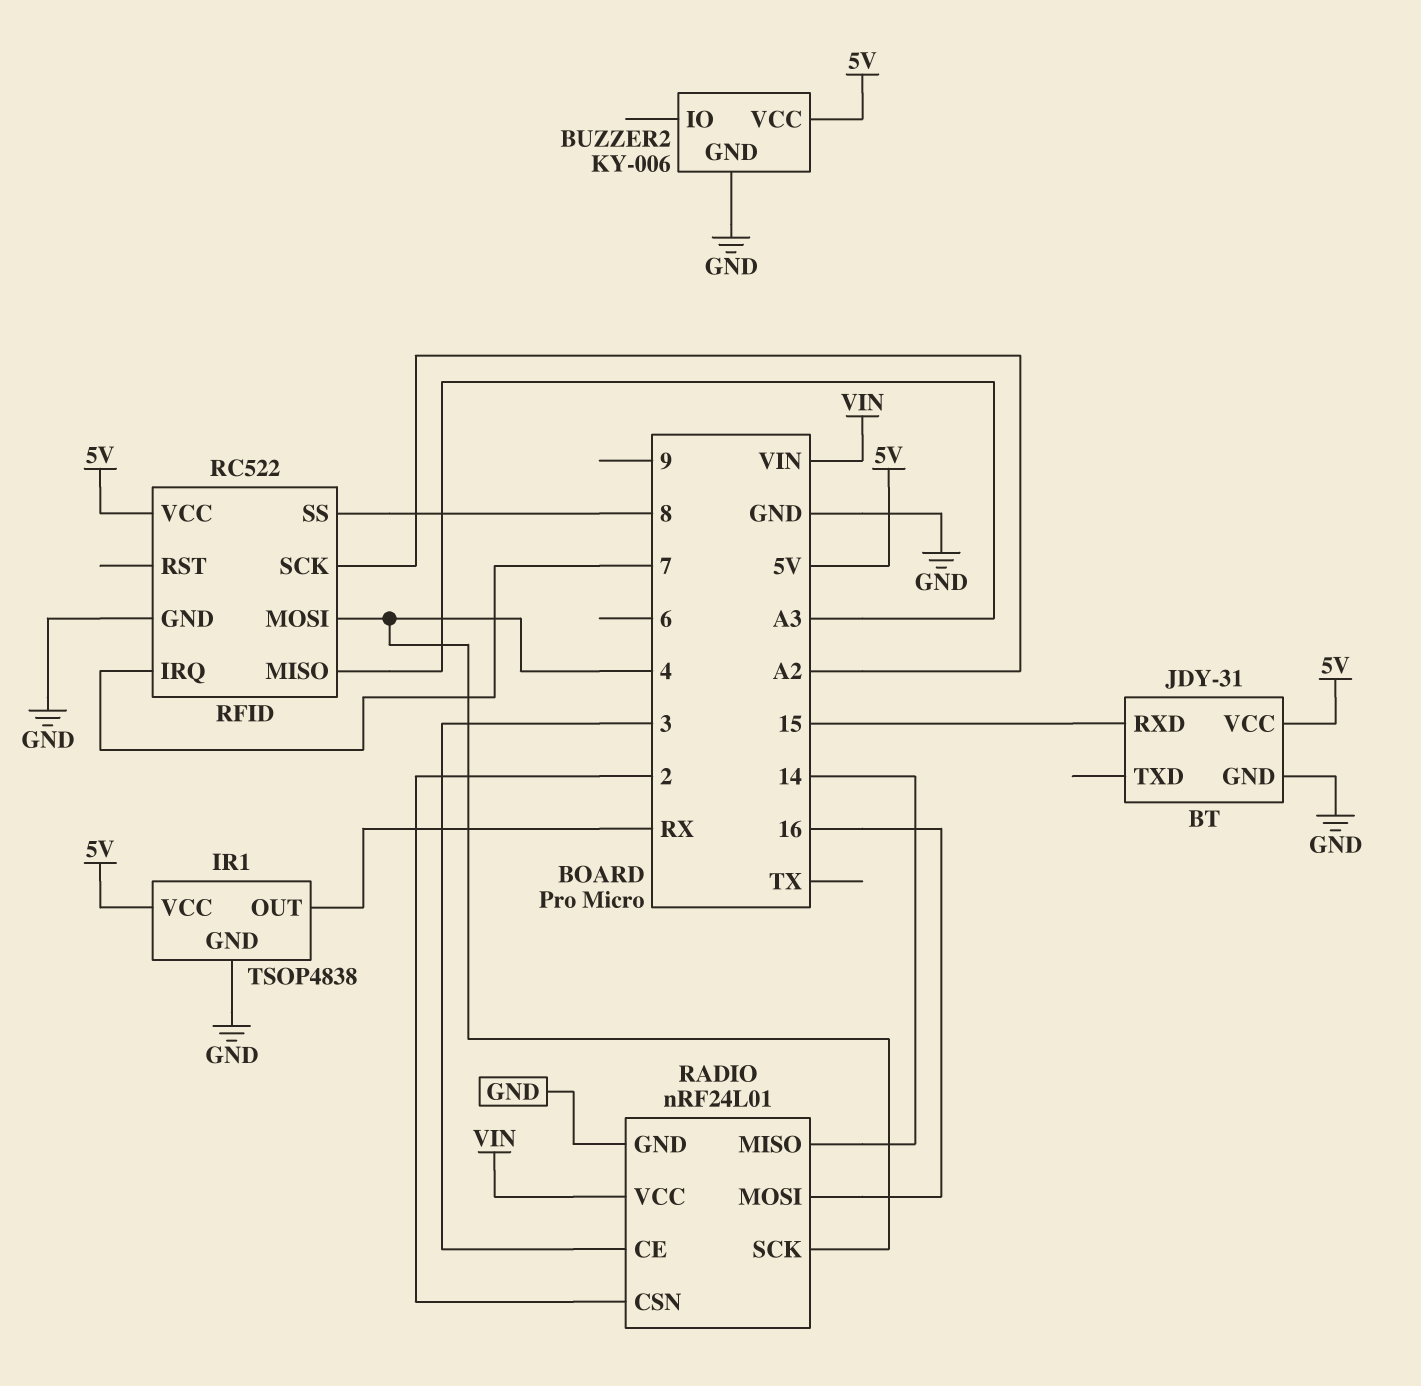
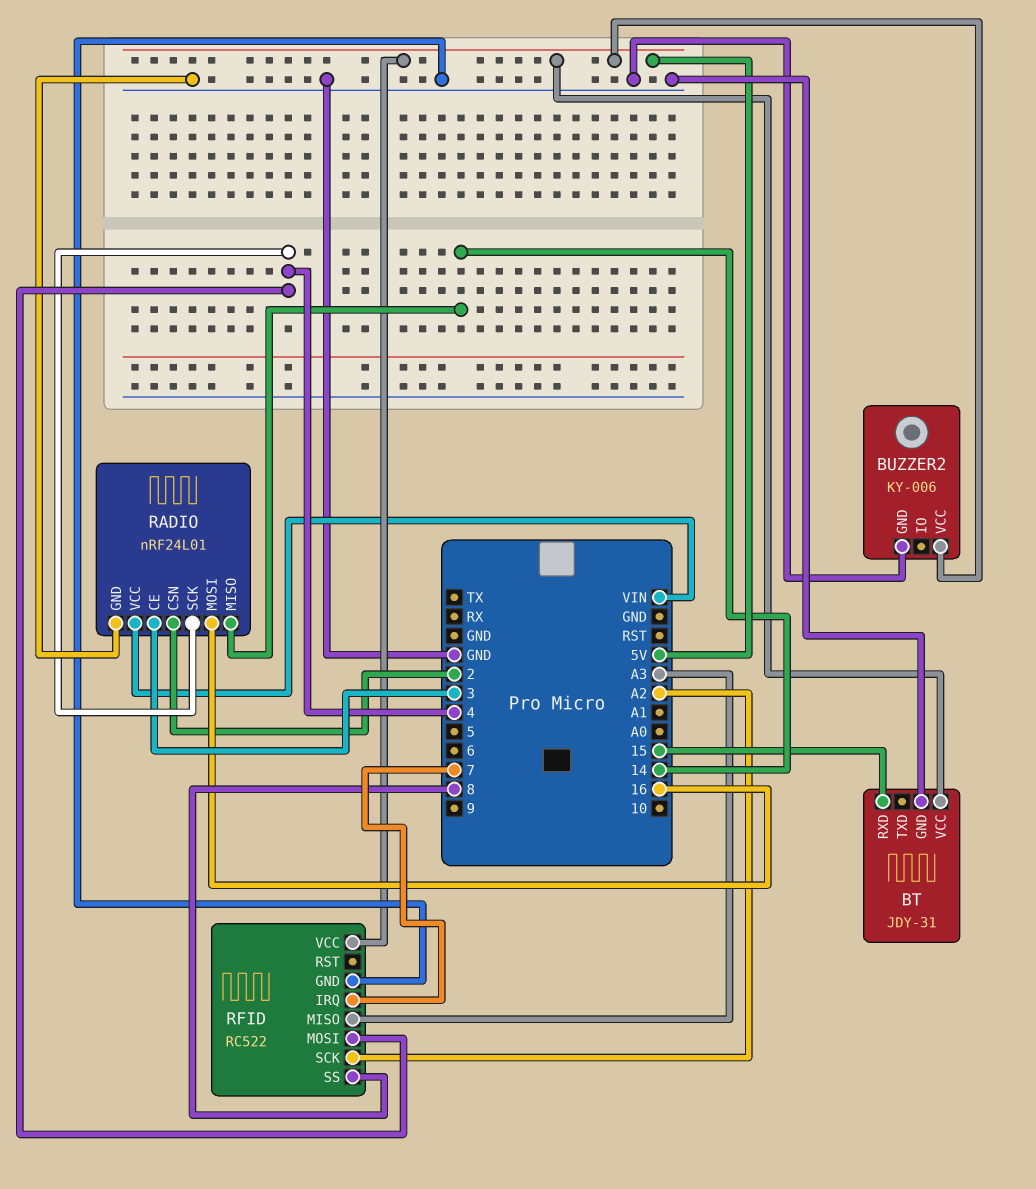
IR1: TSOP4838 -> none
IR1 pin GND: GND -> none
IR1 pin OUT: RX -> none
IR1 pin VCC: 5V -> none

